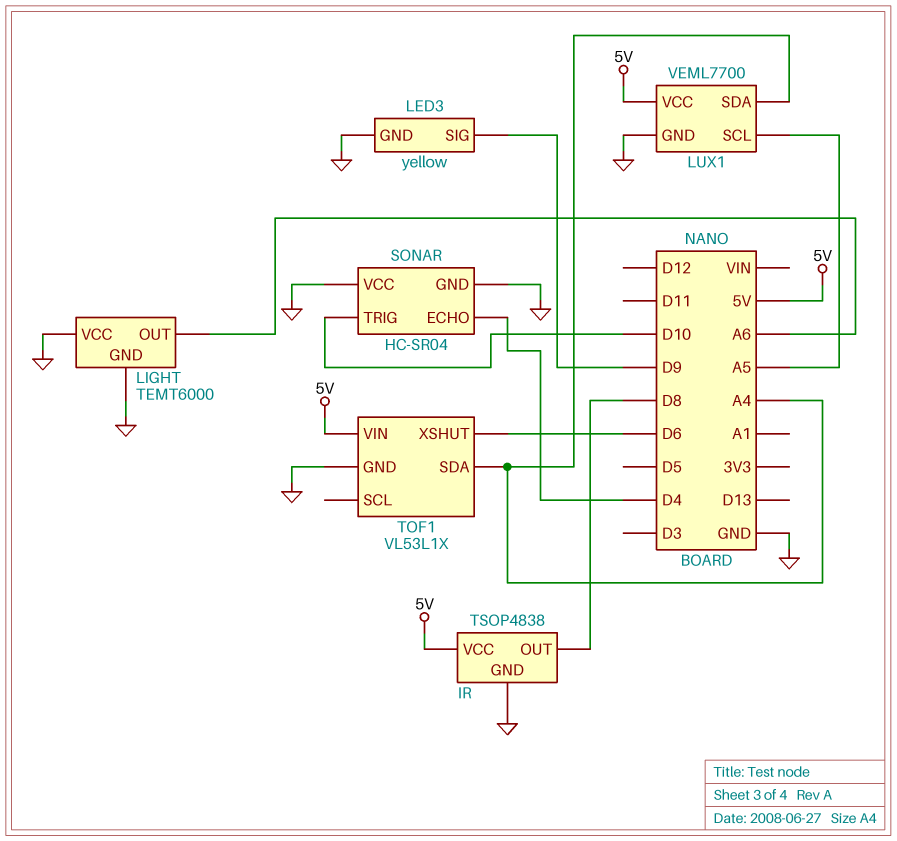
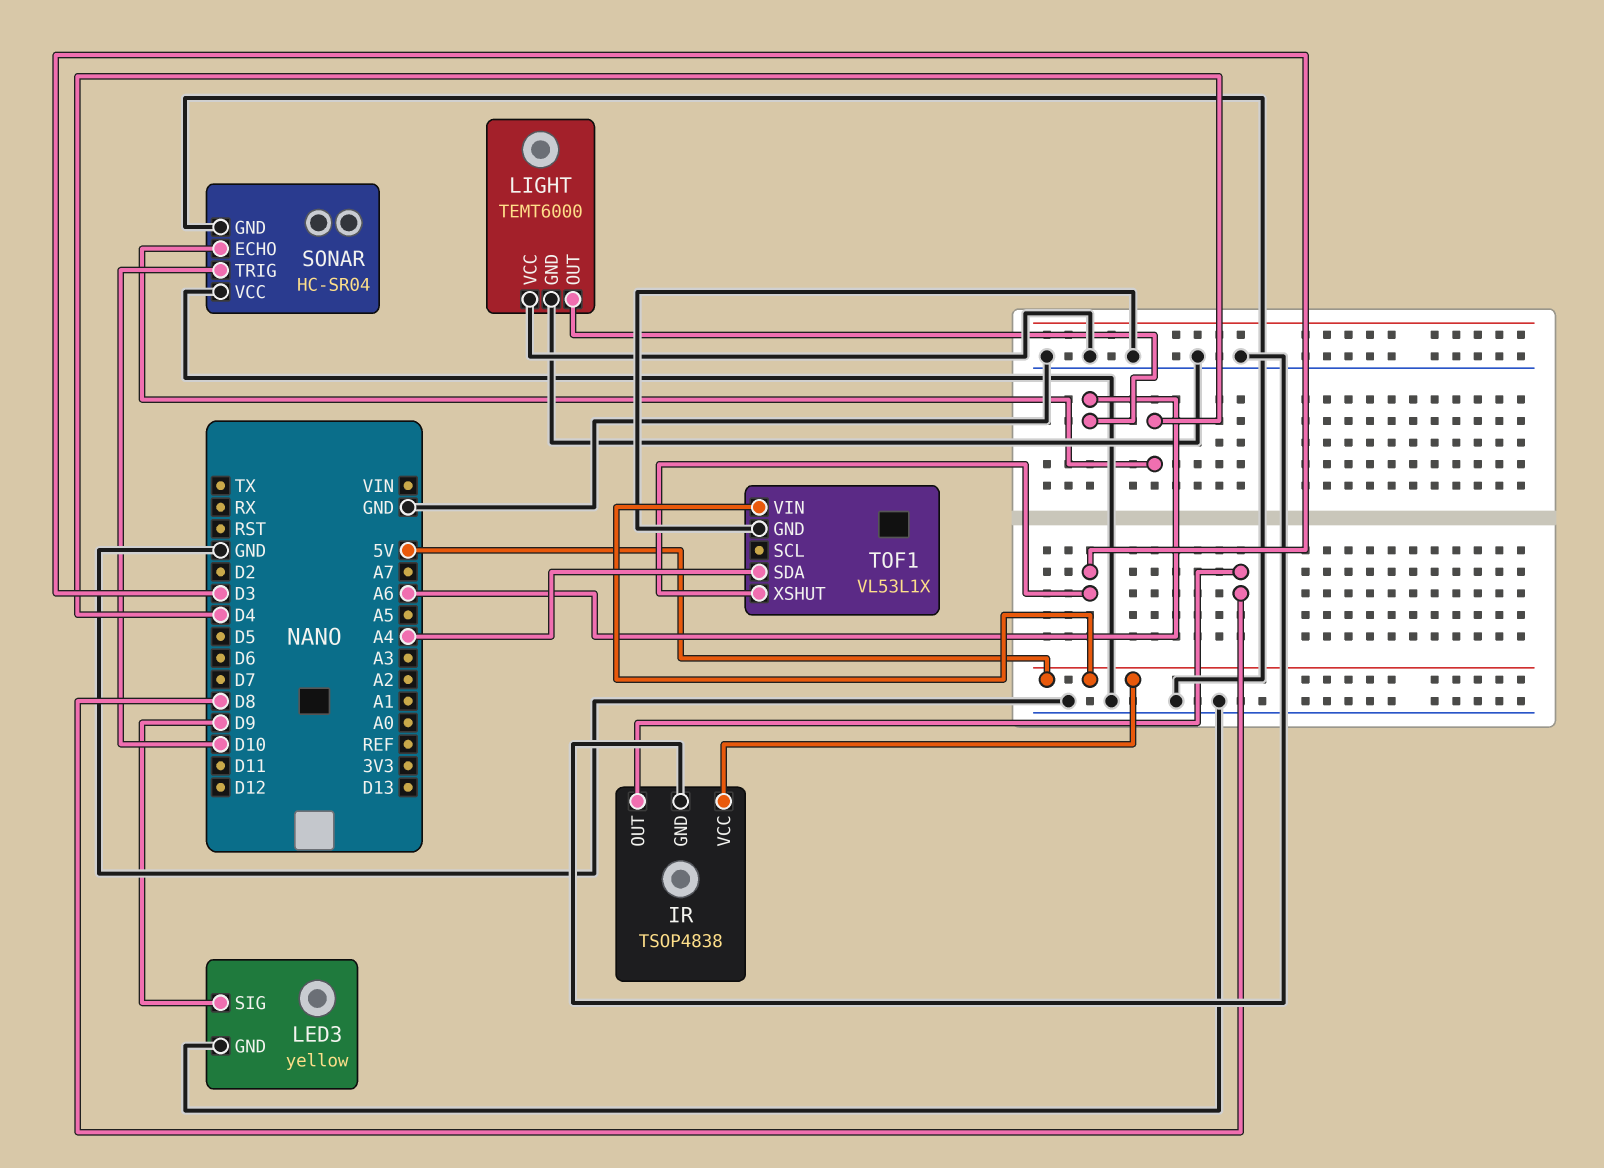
LUX1: VEML7700 -> none
LUX1 pin GND: GND -> none
LUX1 pin SCL: A5 -> none
LUX1 pin SDA: A4 -> none
LUX1 pin VCC: 5V -> none
TOF1 pin XSHUT: D6 -> D3

